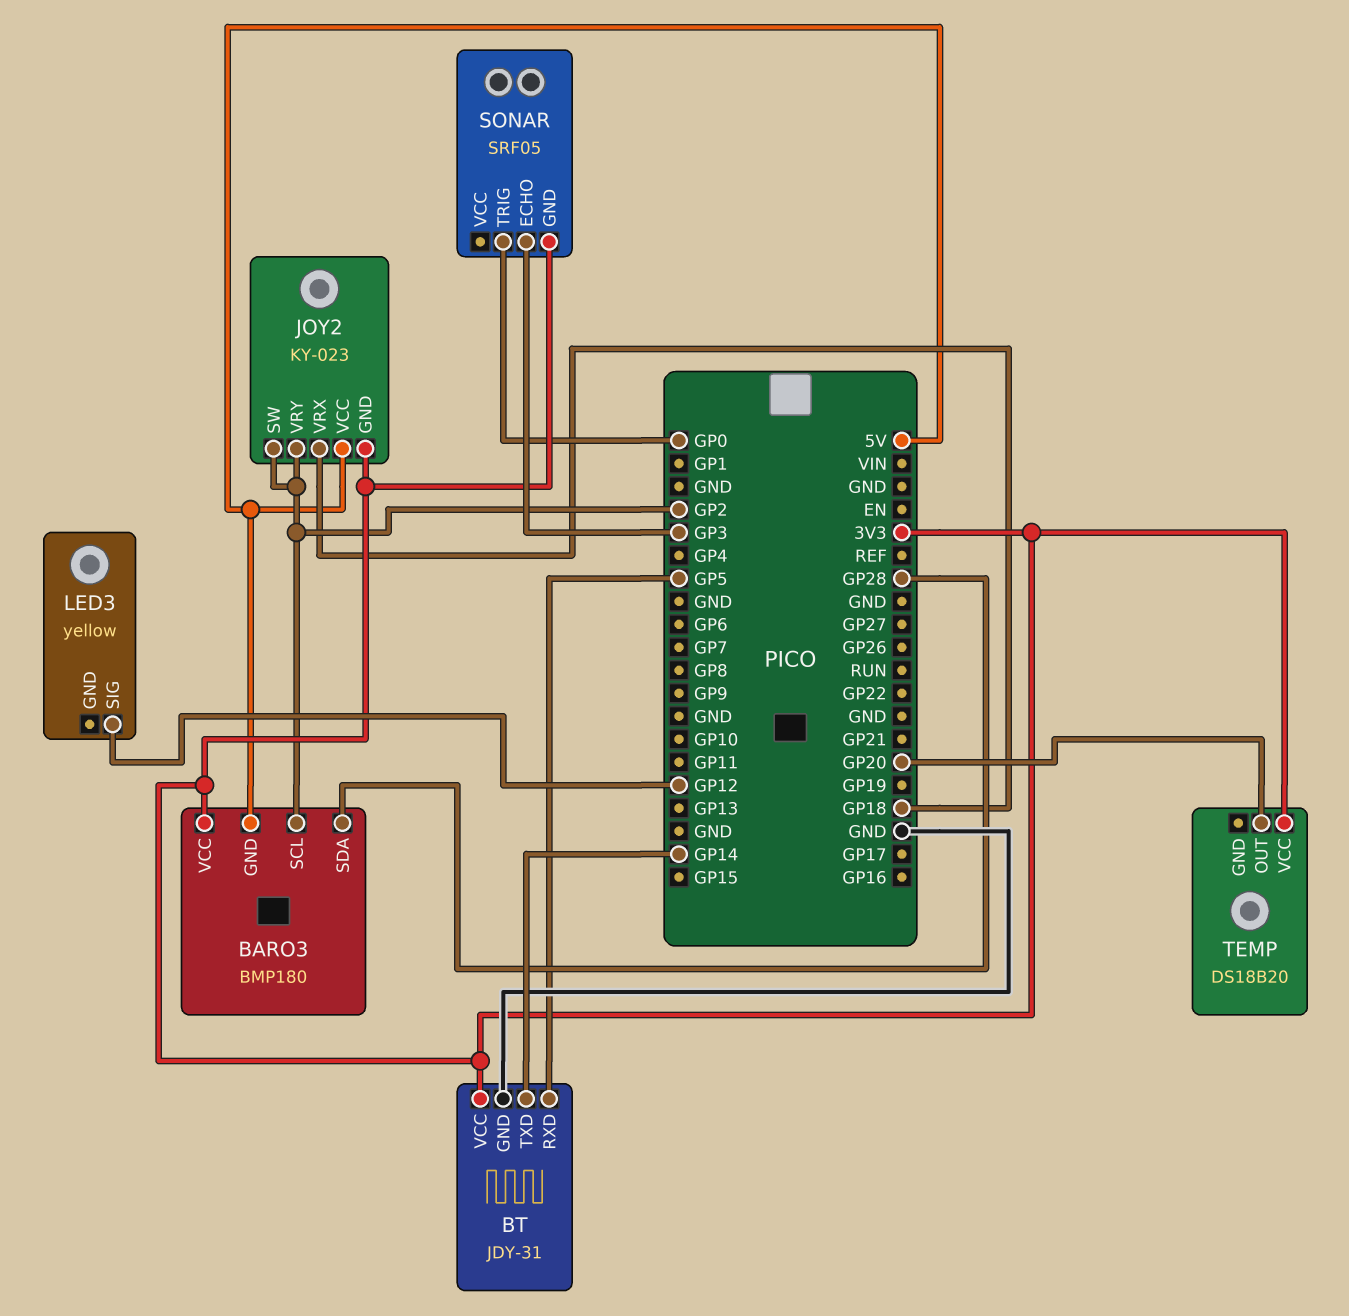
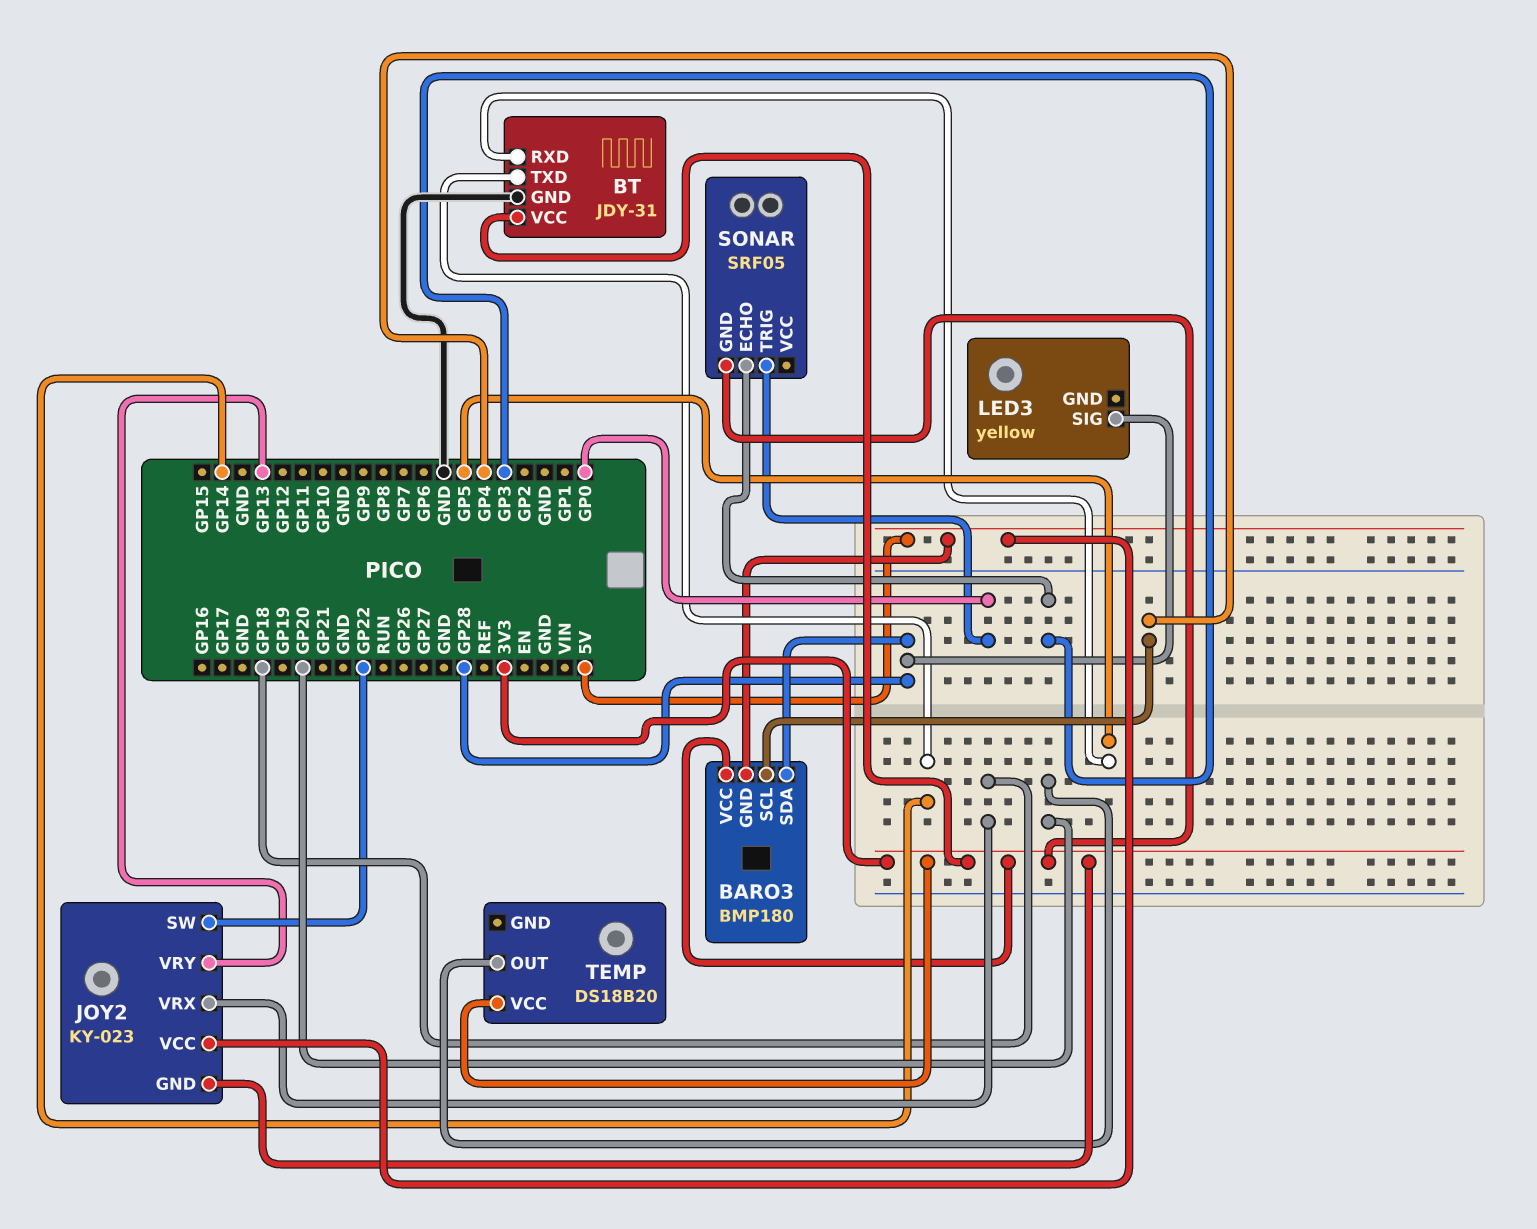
BARO3 pin SCL: GP2 -> GP4
JOY2 pin SW: GP2 -> GP22
JOY2 pin VRY: GP2 -> GP13
LED3 pin SIG: GP12 -> GP28

